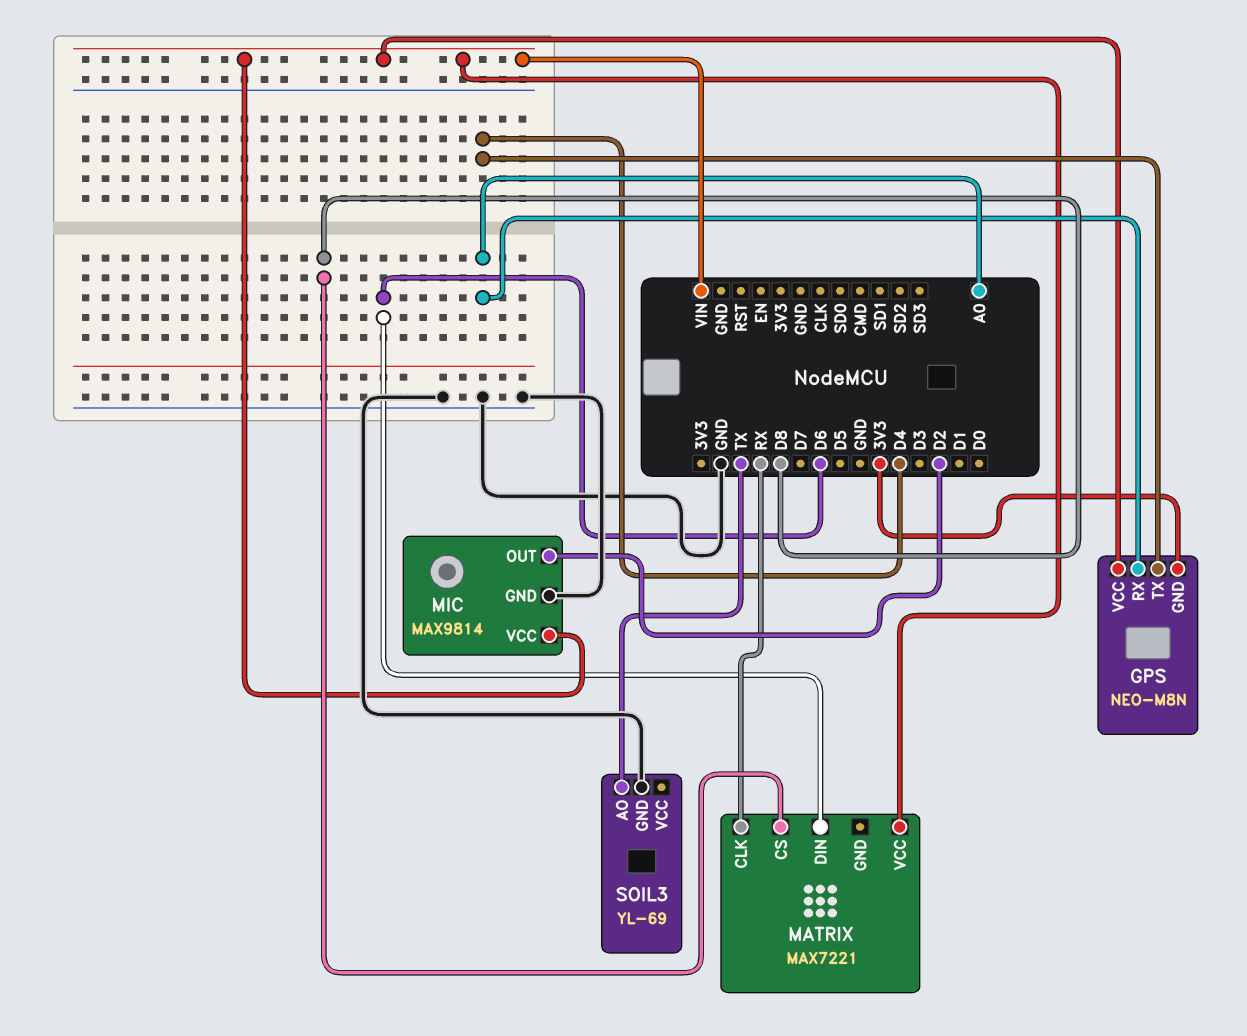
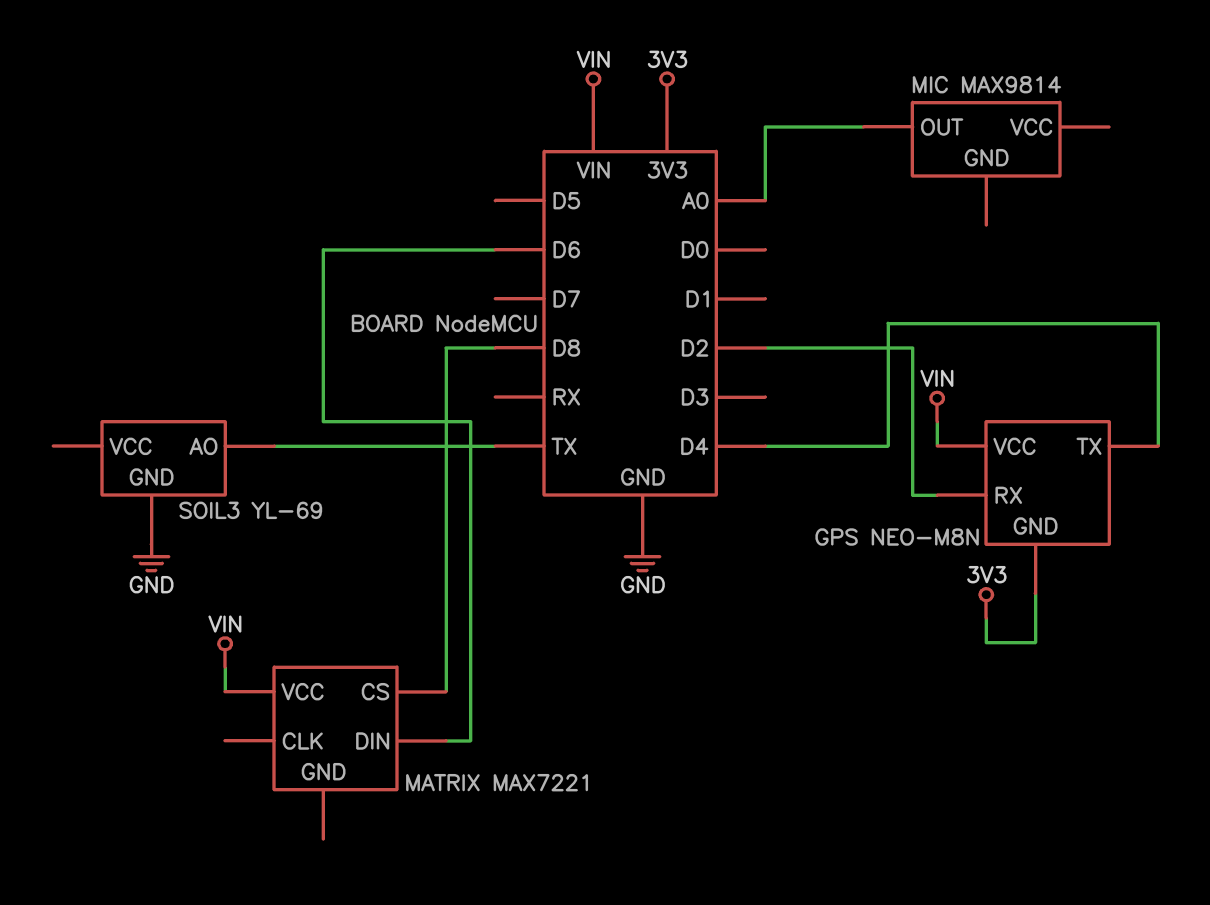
GPS pin RX: A0 -> D2
MATRIX pin CLK: RX -> none
MIC pin GND: GND -> none
MIC pin OUT: D2 -> A0
MIC pin VCC: VIN -> none

